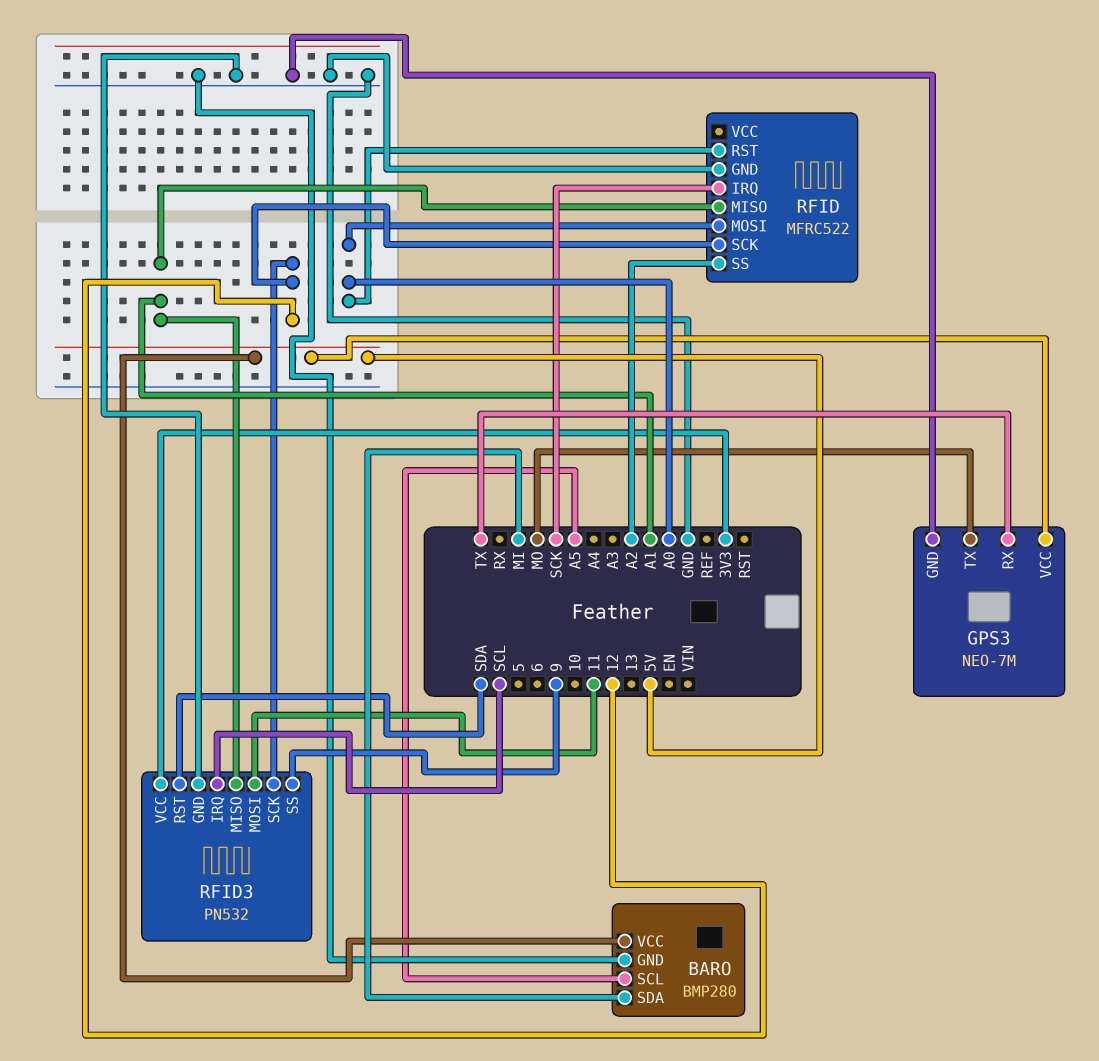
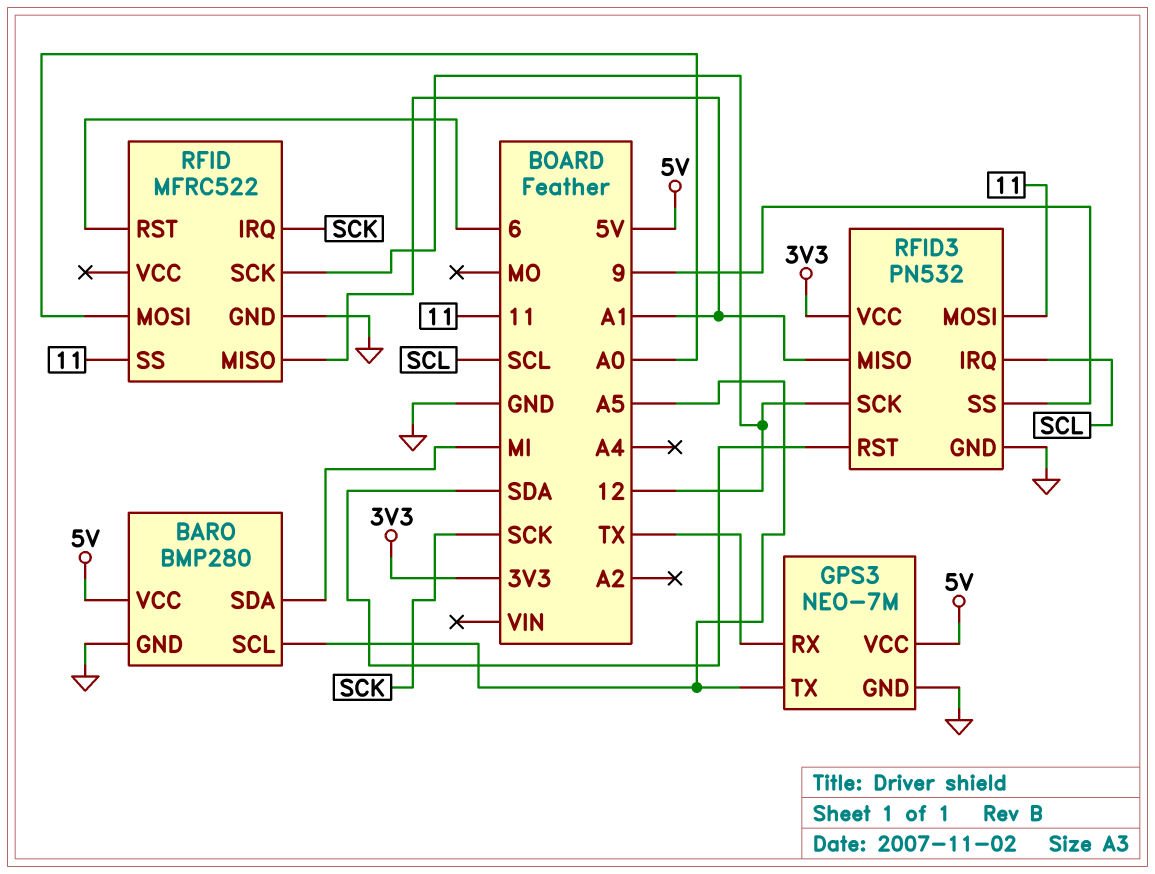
GPS3 pin TX: MO -> A5
RFID pin RST: A0 -> 6
RFID pin SS: A2 -> 11

